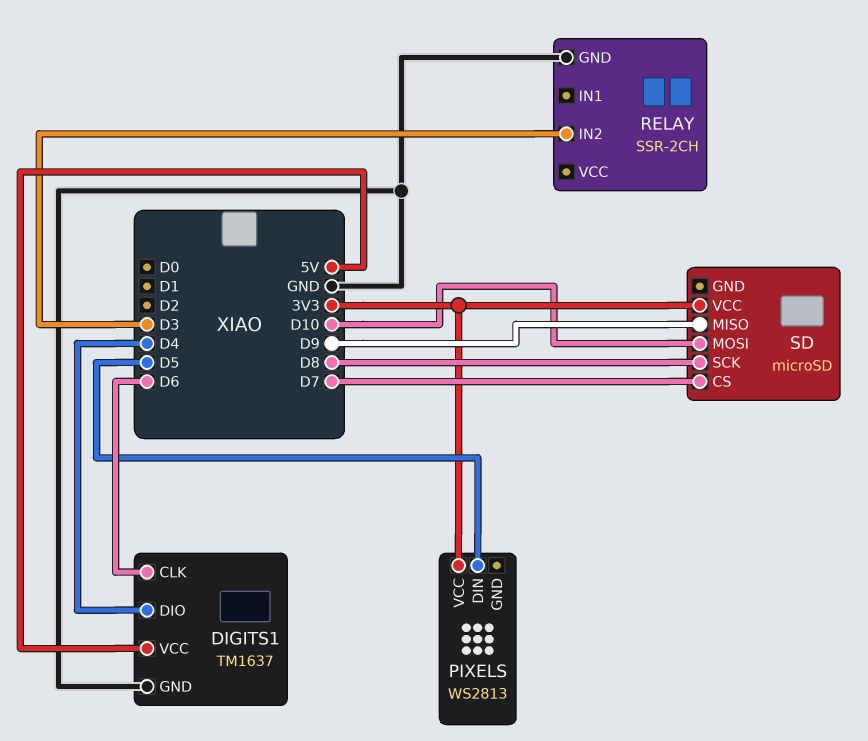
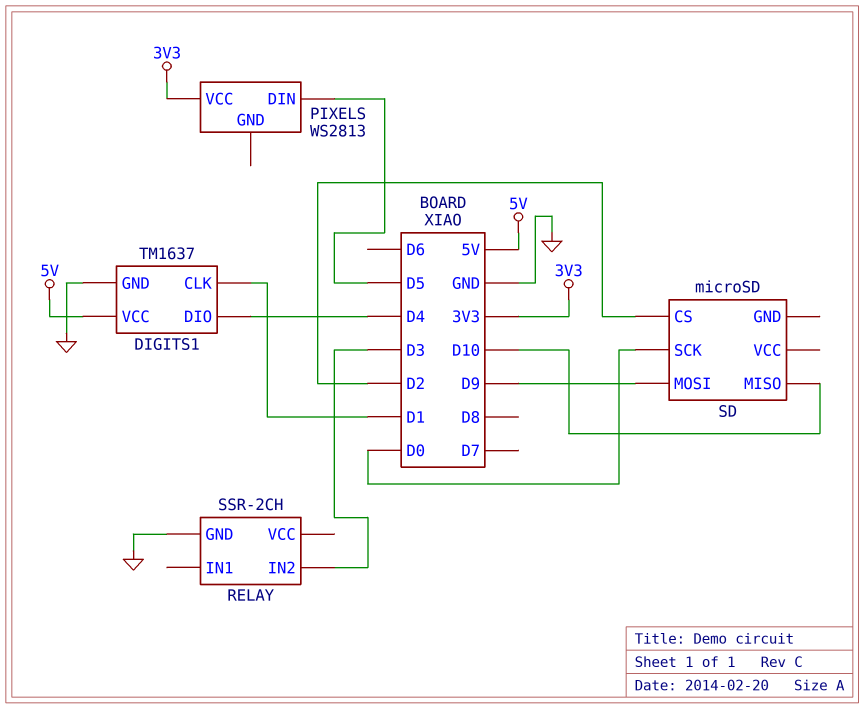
DIGITS1 pin CLK: D6 -> D1
SD pin CS: D7 -> D2
SD pin MISO: D9 -> D10
SD pin MOSI: D10 -> D9
SD pin SCK: D8 -> D0
SD pin VCC: 3V3 -> none

